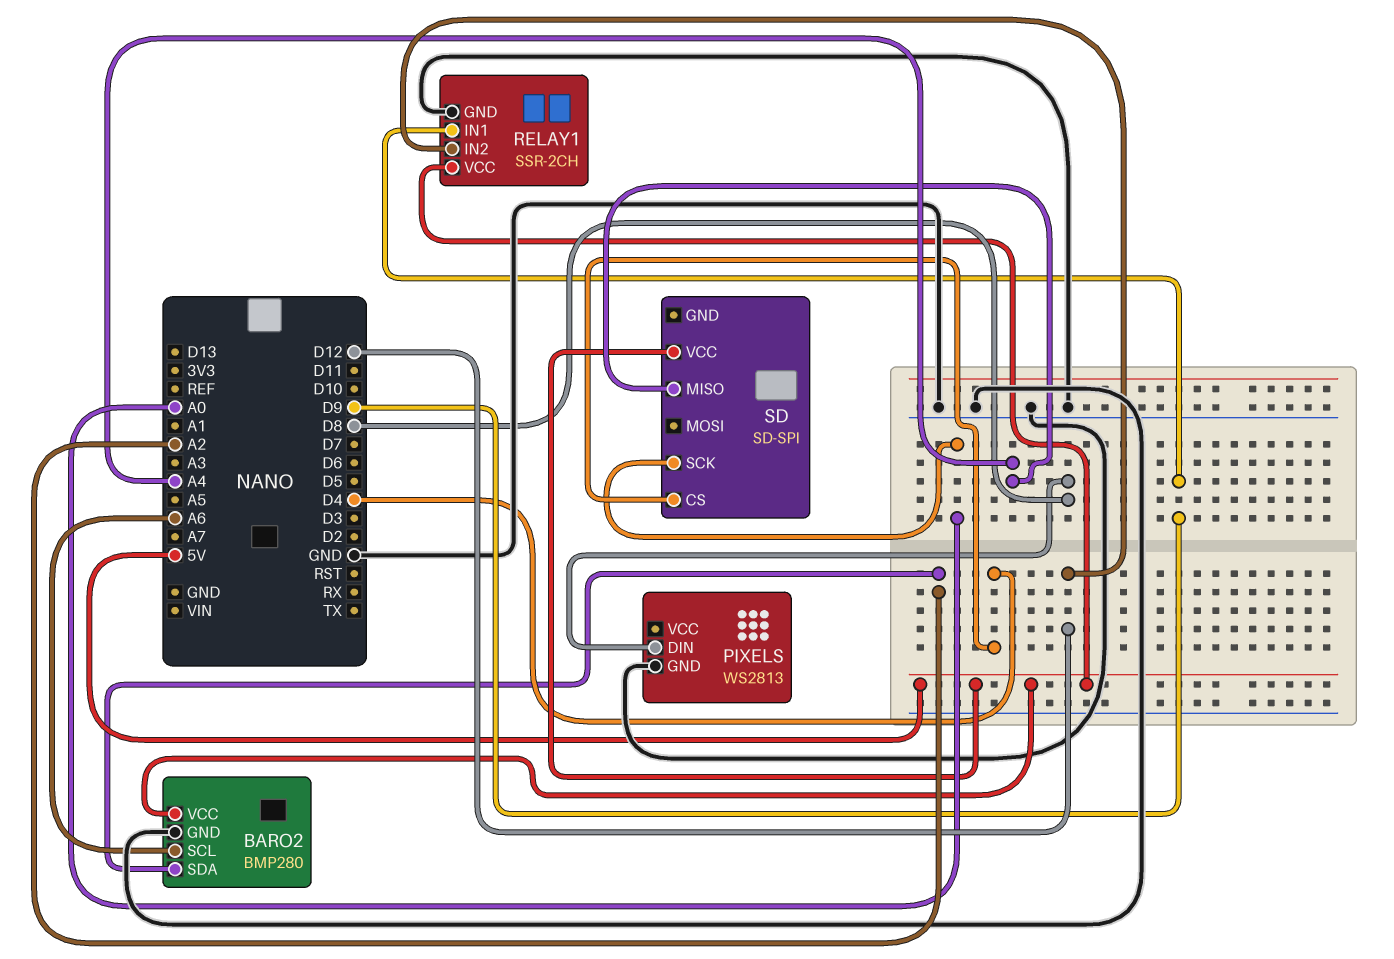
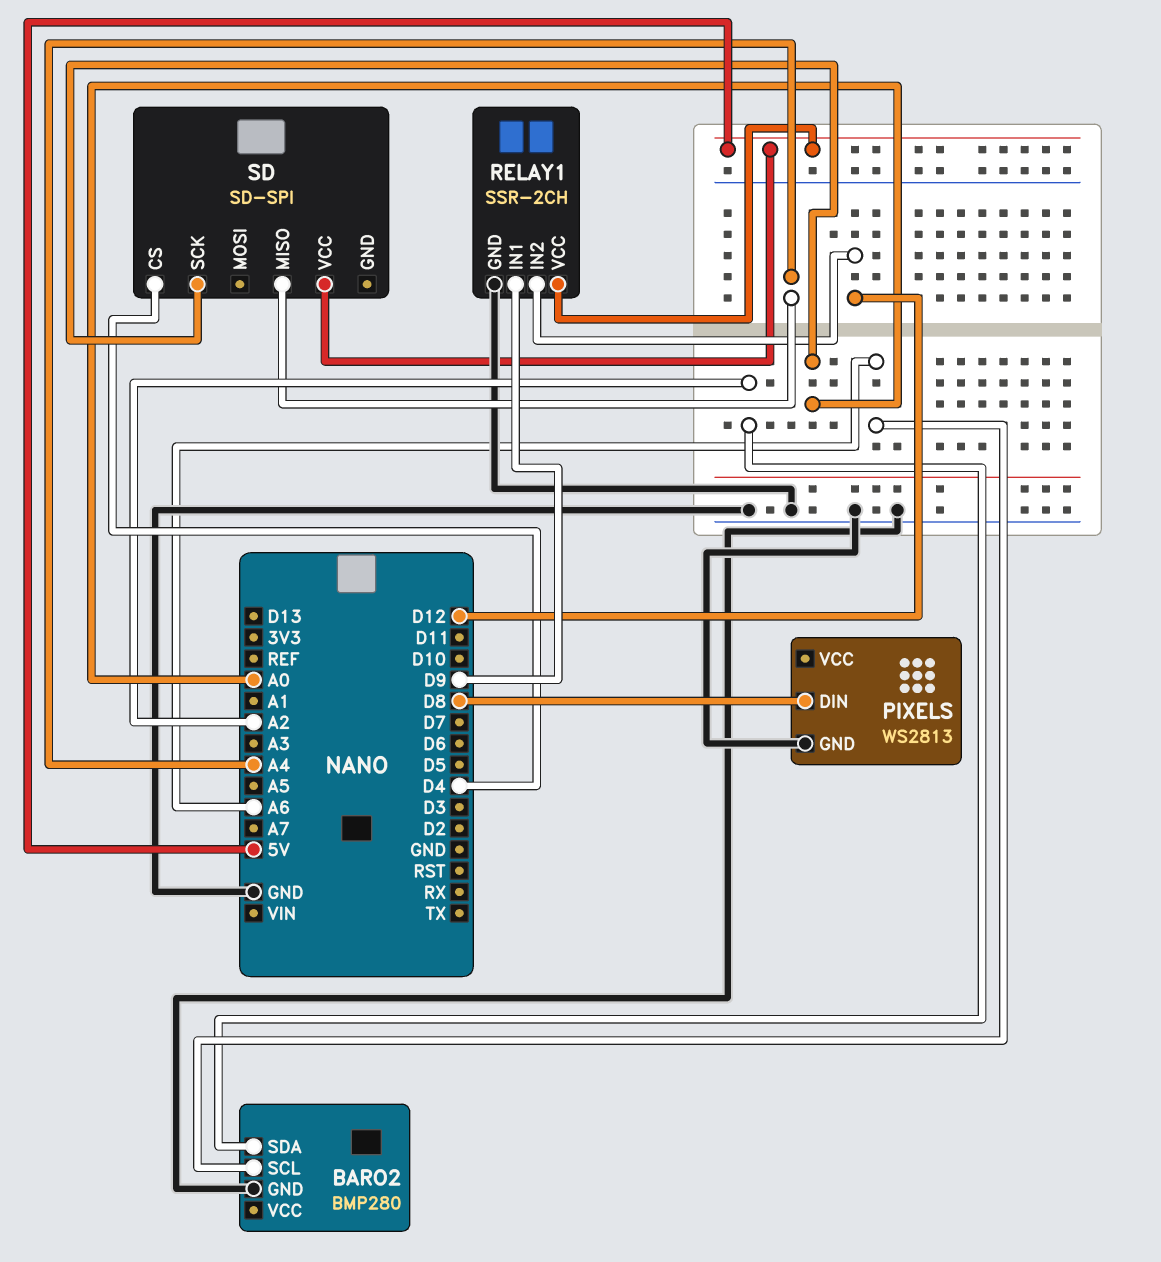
BARO2 pin VCC: 5V -> none

